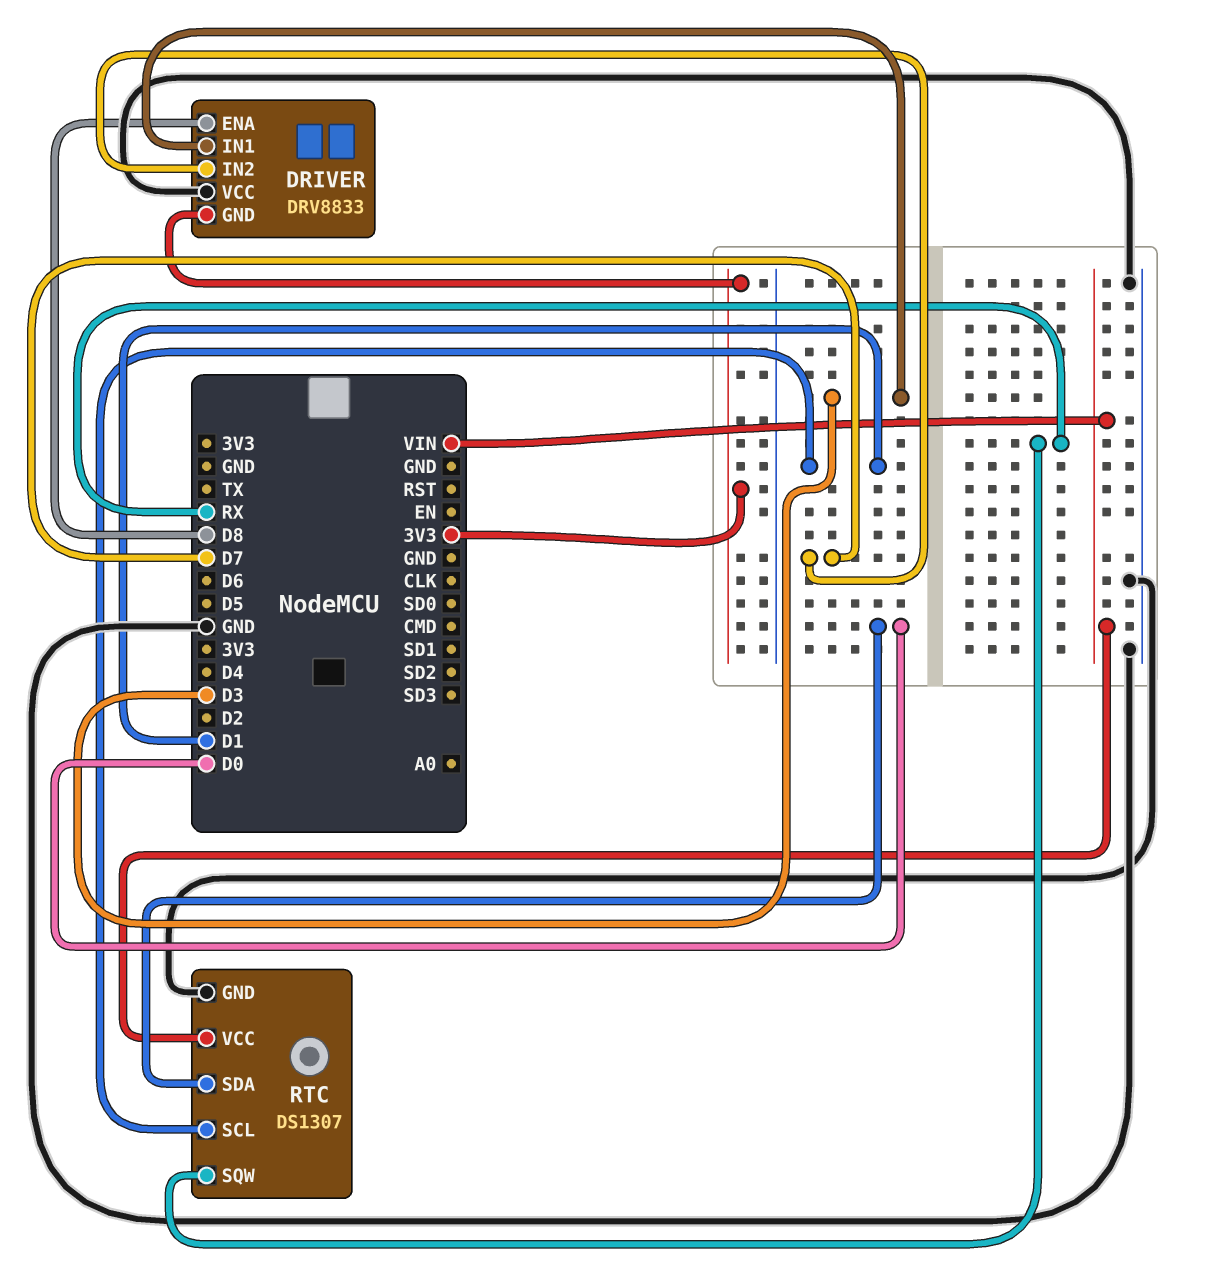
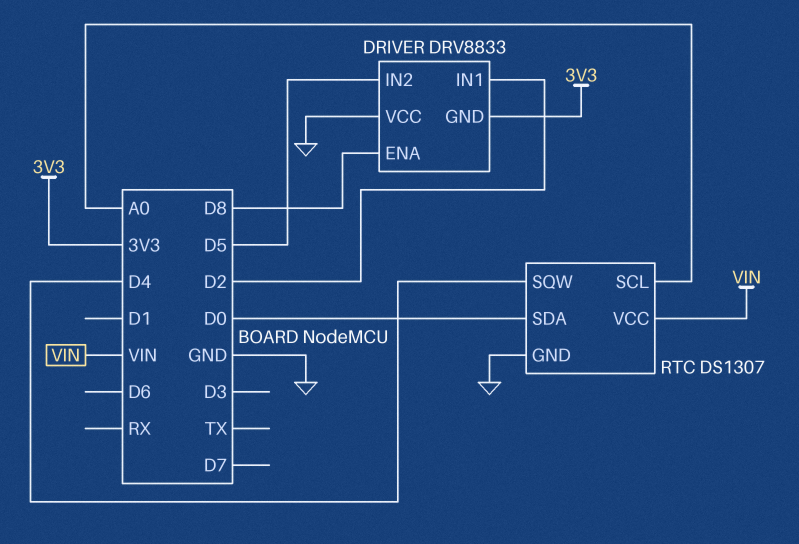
DRIVER pin IN1: D3 -> D2
DRIVER pin IN2: D7 -> D5
RTC pin SCL: D1 -> A0
RTC pin SQW: RX -> D4

